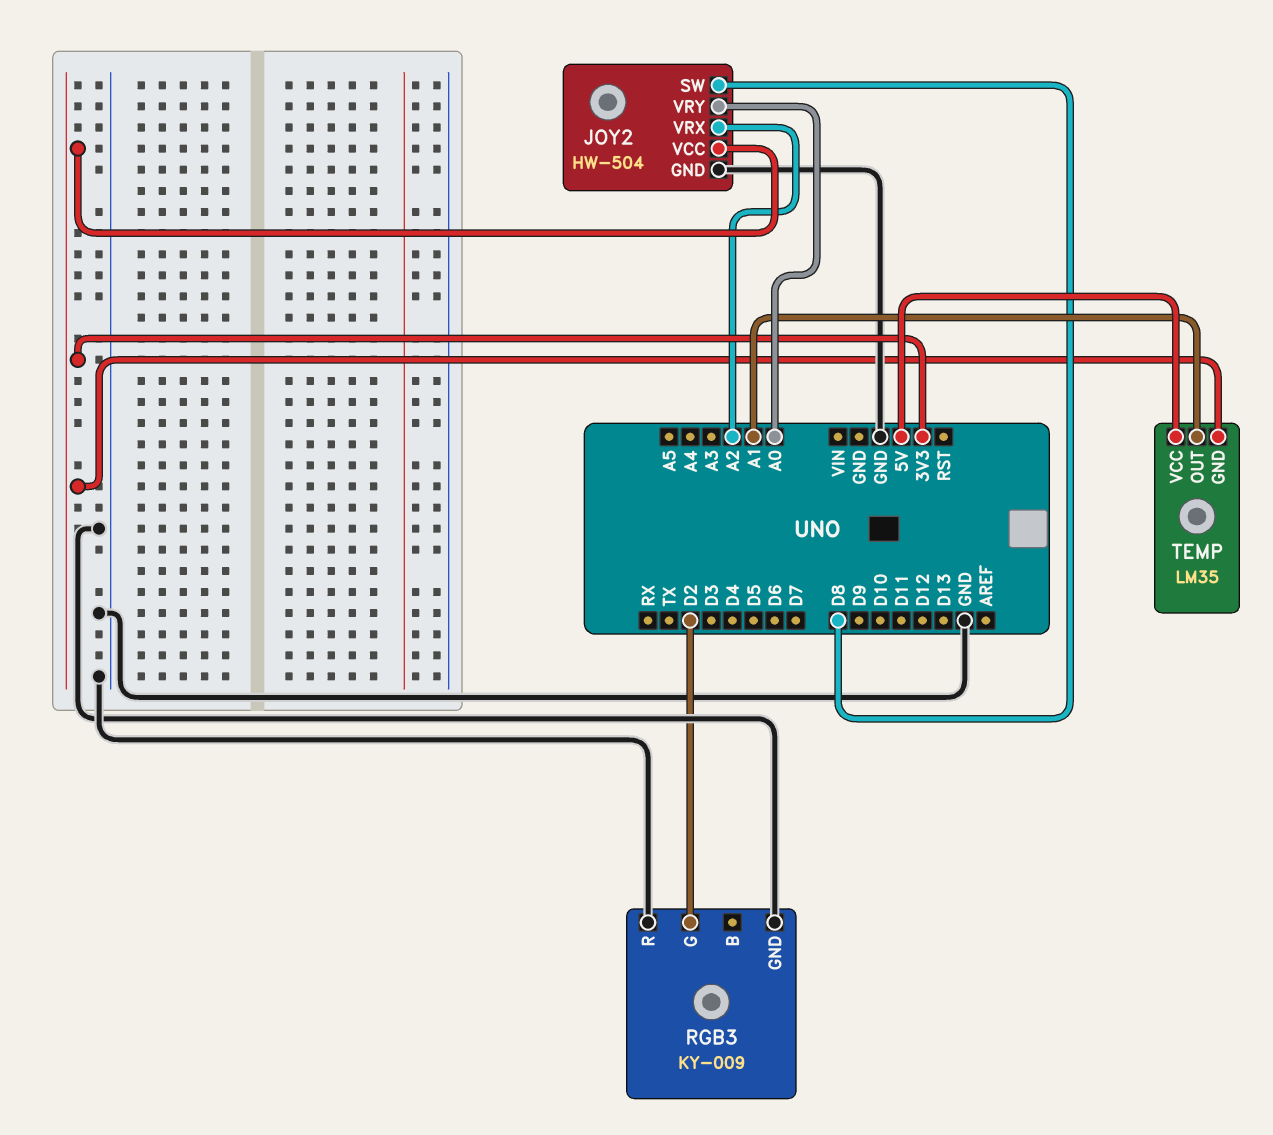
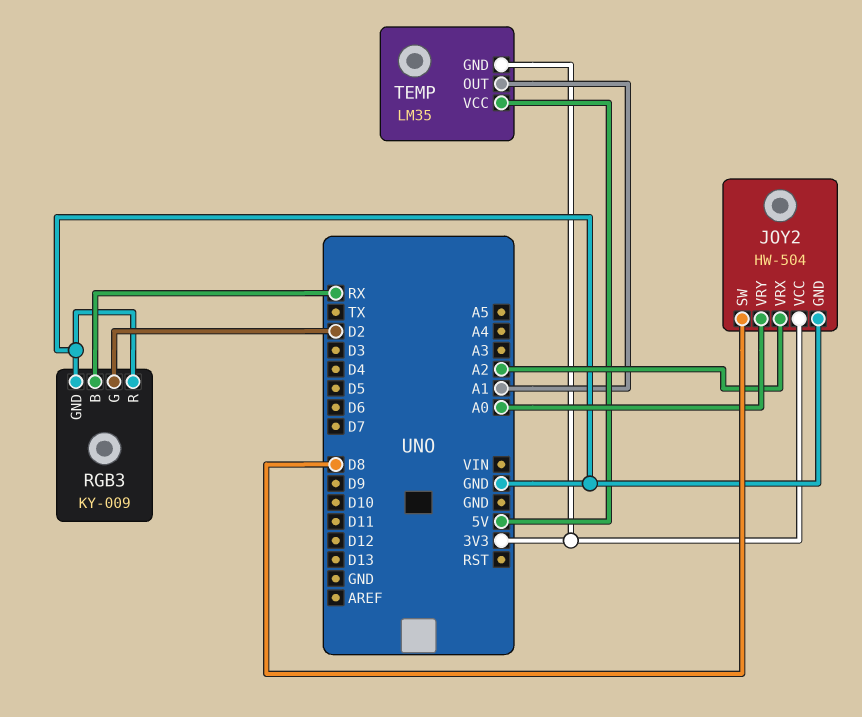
RGB3 pin B: none -> RX

